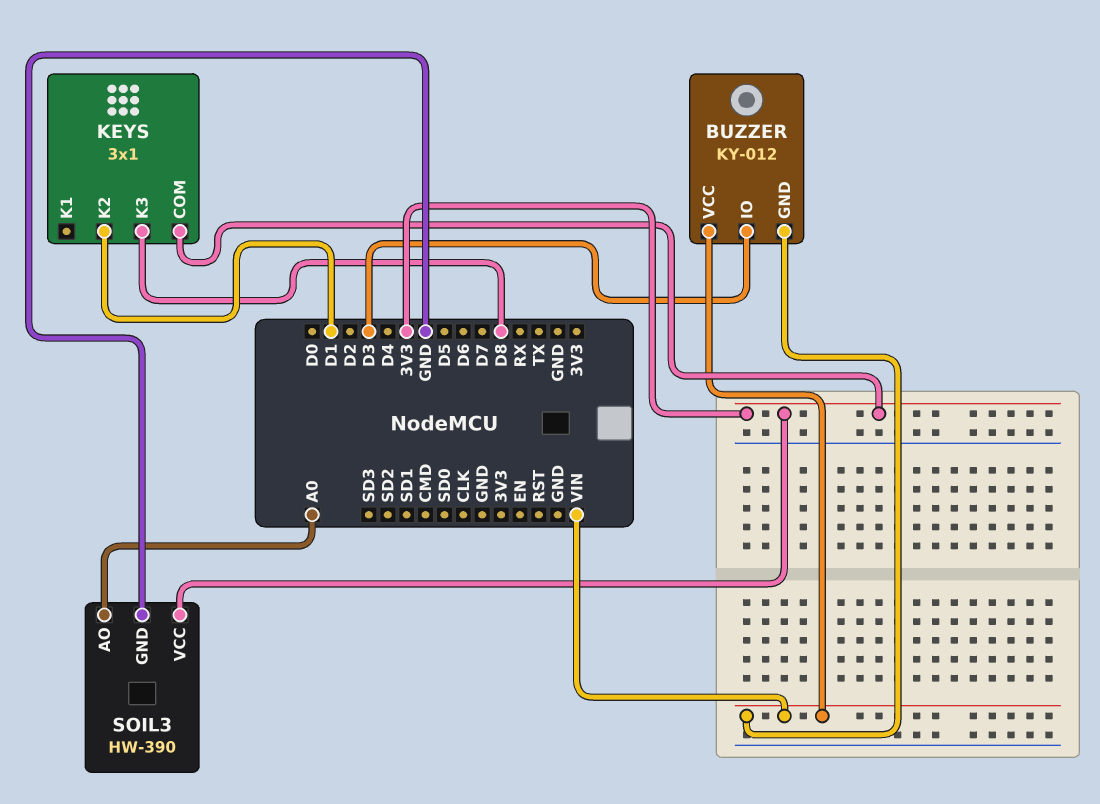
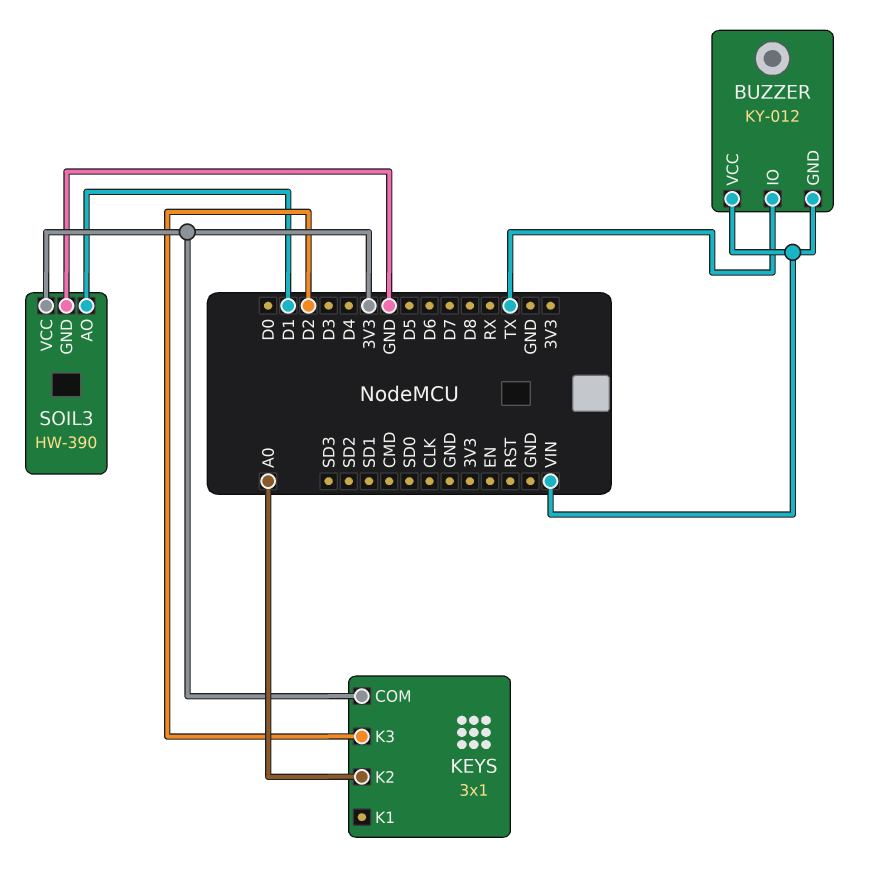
BUZZER pin IO: D3 -> TX
KEYS pin K2: D1 -> A0
KEYS pin K3: D8 -> D2
SOIL3 pin AO: A0 -> D1

